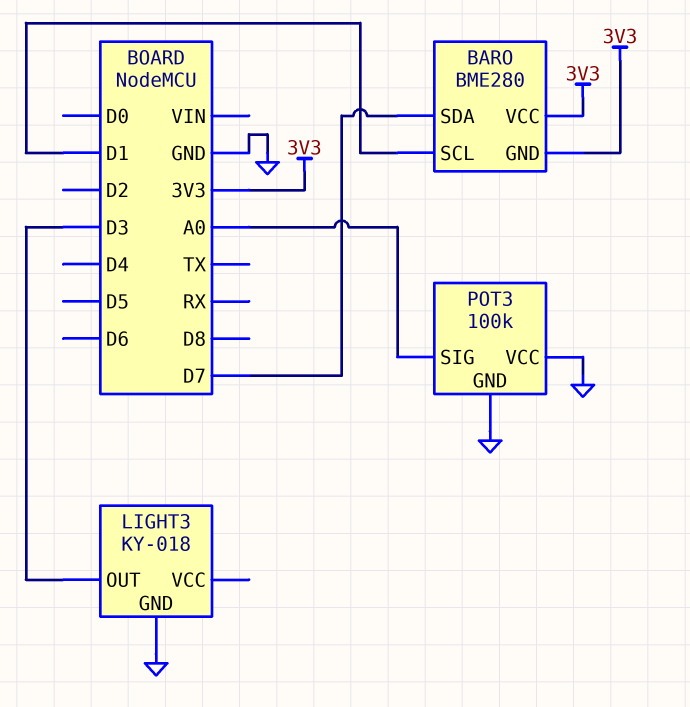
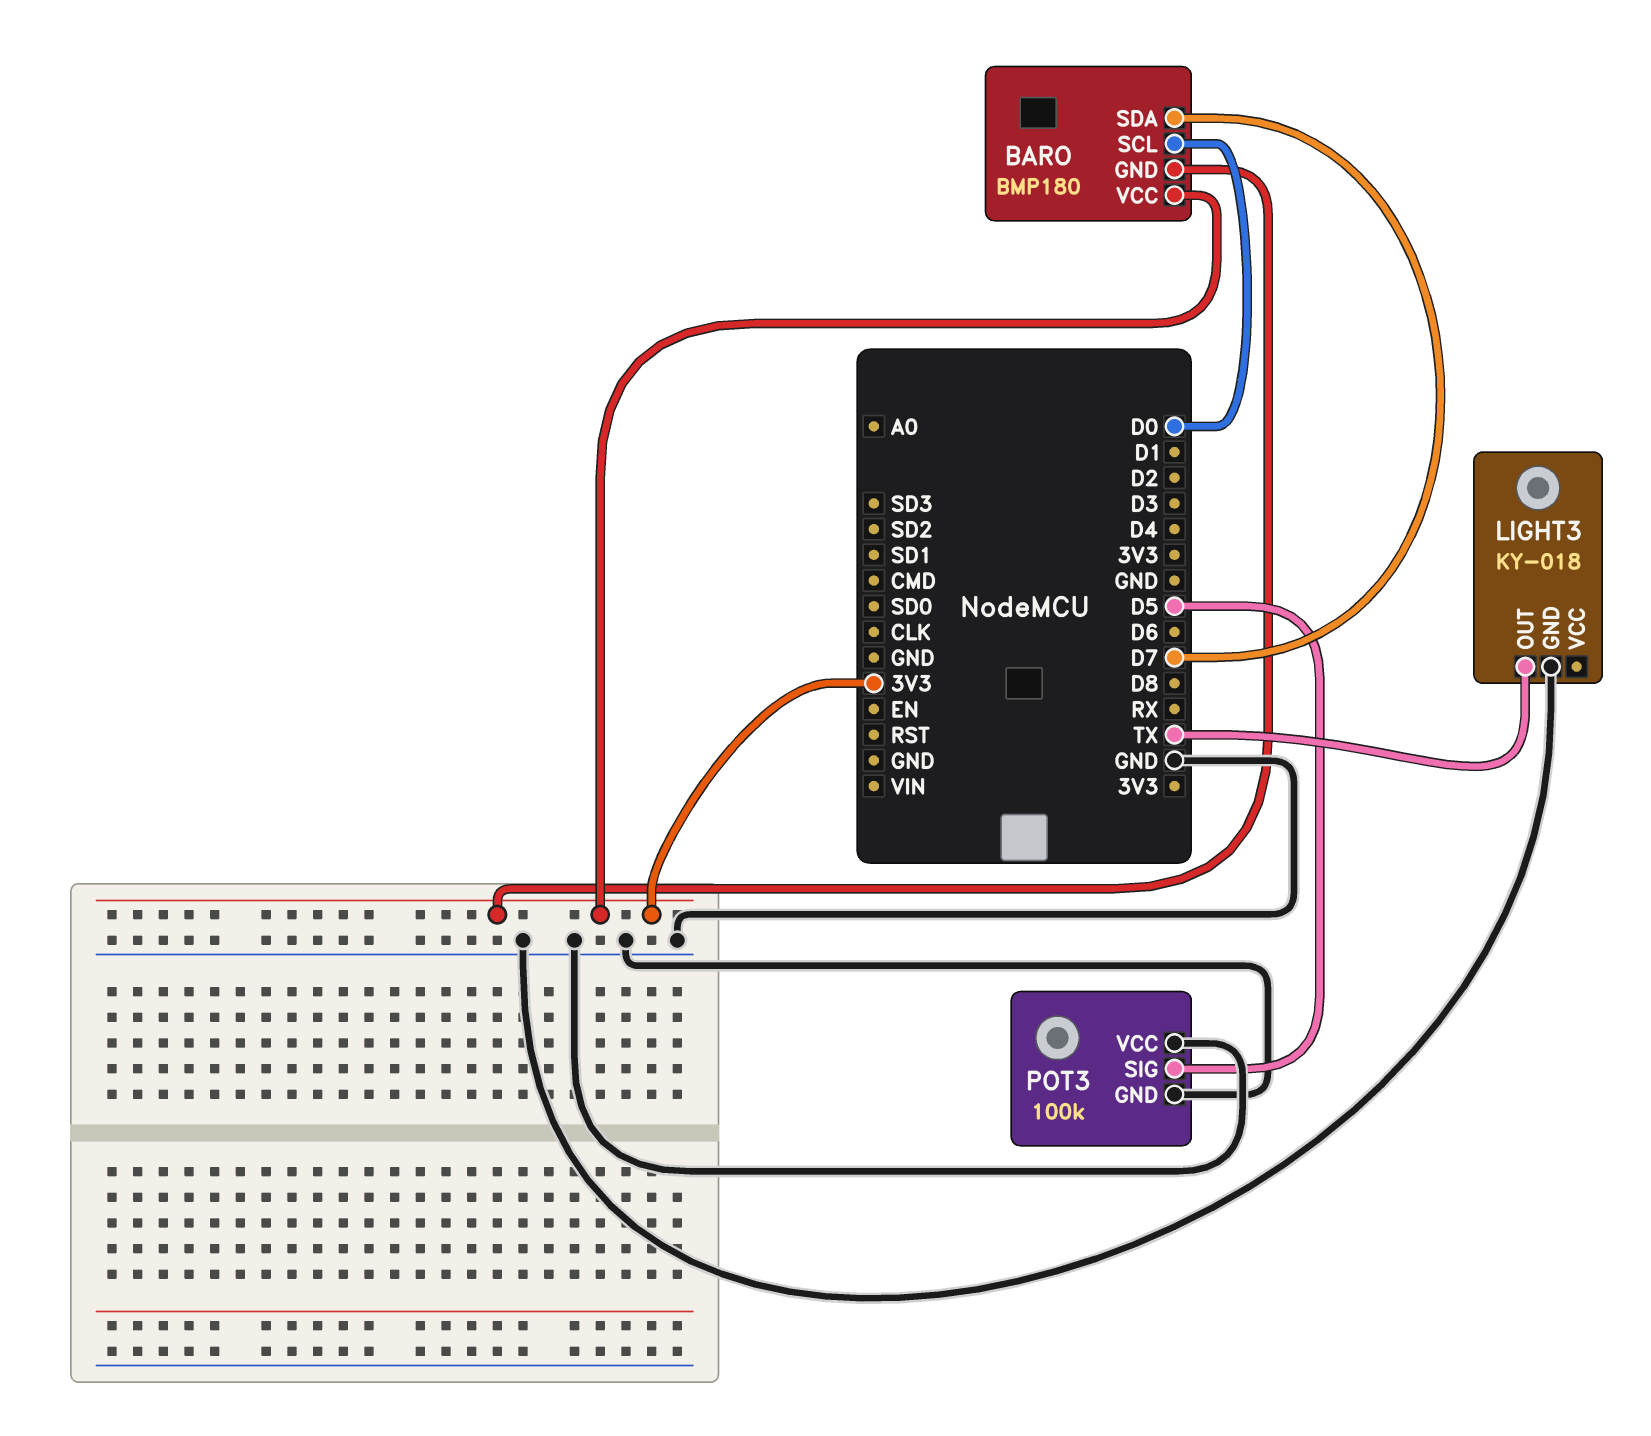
BARO: BME280 -> BMP180
BARO pin SCL: D1 -> D0
LIGHT3 pin OUT: D3 -> TX
POT3 pin SIG: A0 -> D5

